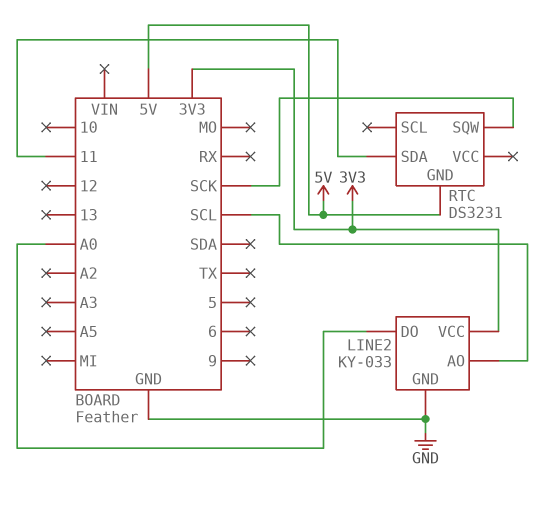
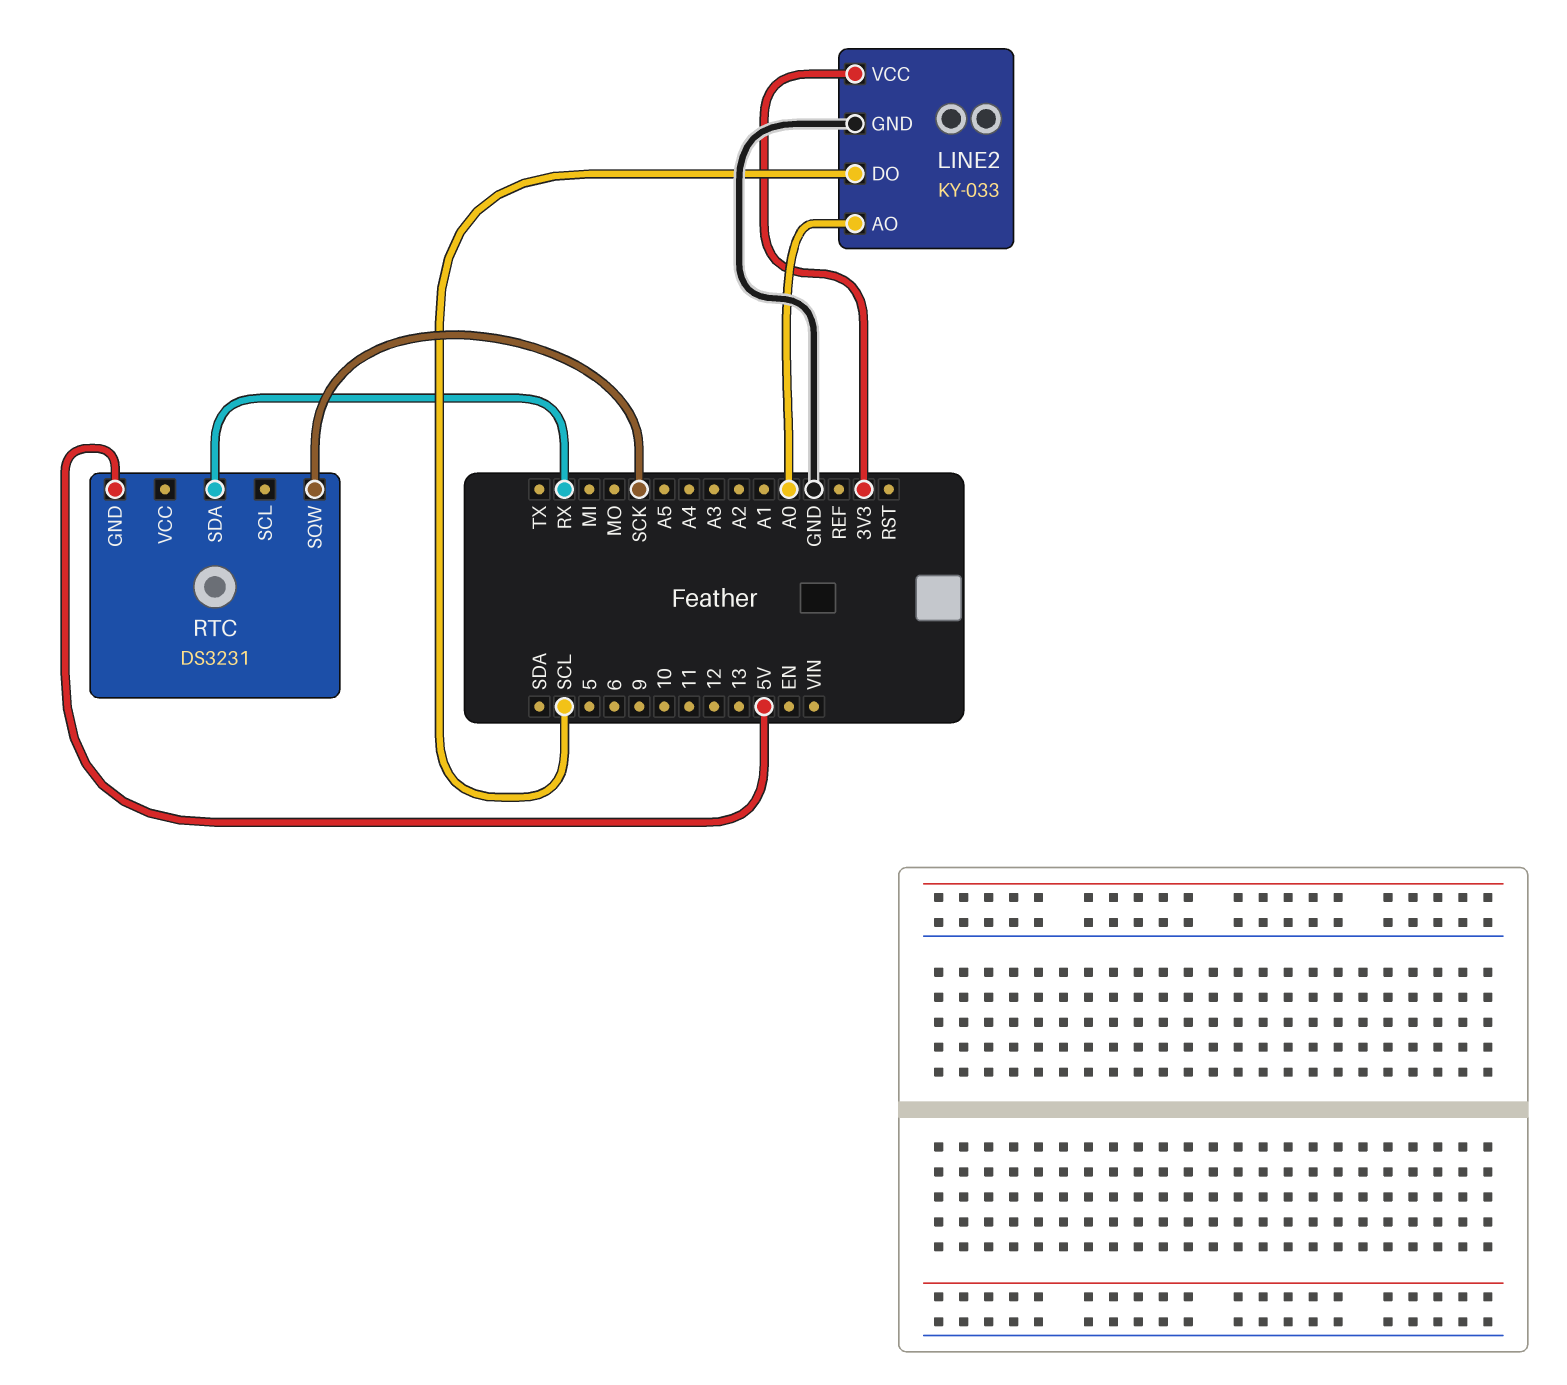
LINE2 pin AO: SCL -> A0
LINE2 pin DO: A0 -> SCL
RTC pin SDA: 11 -> RX

